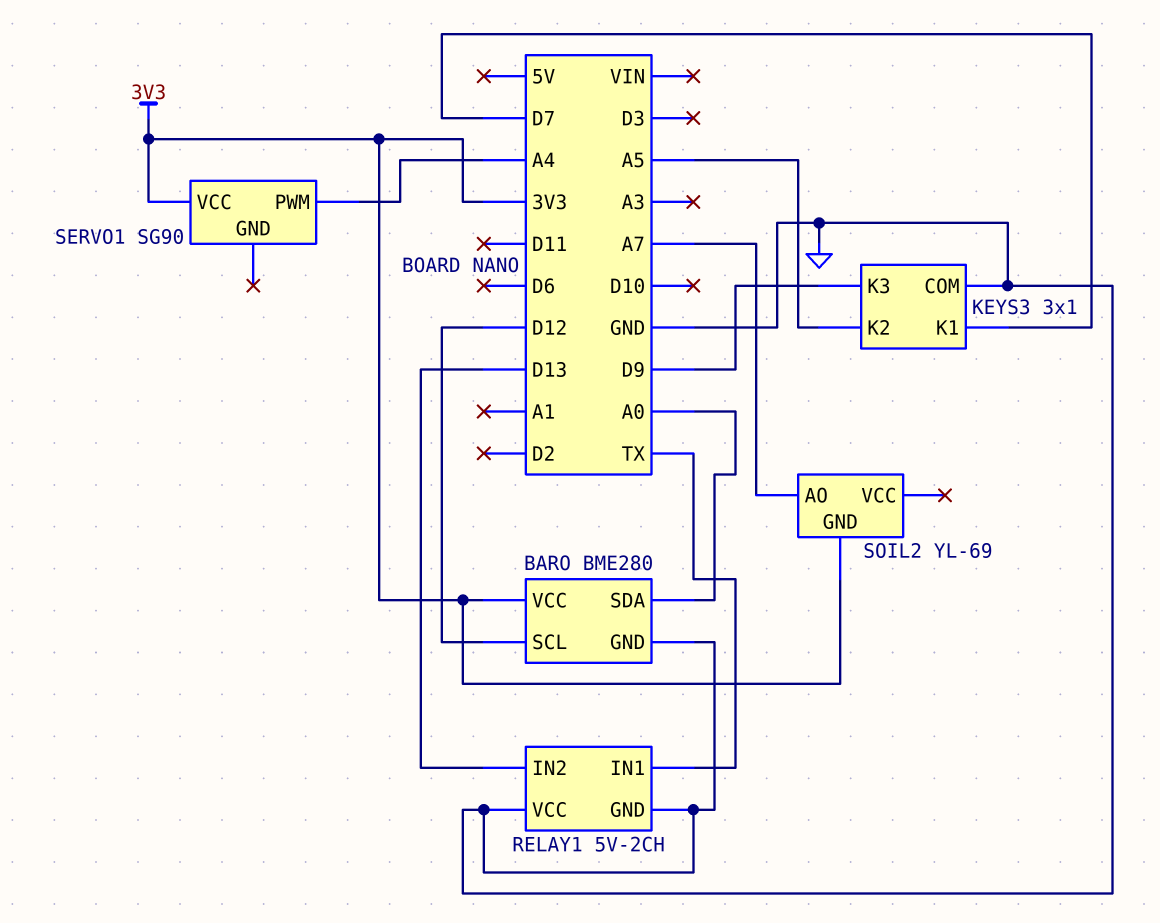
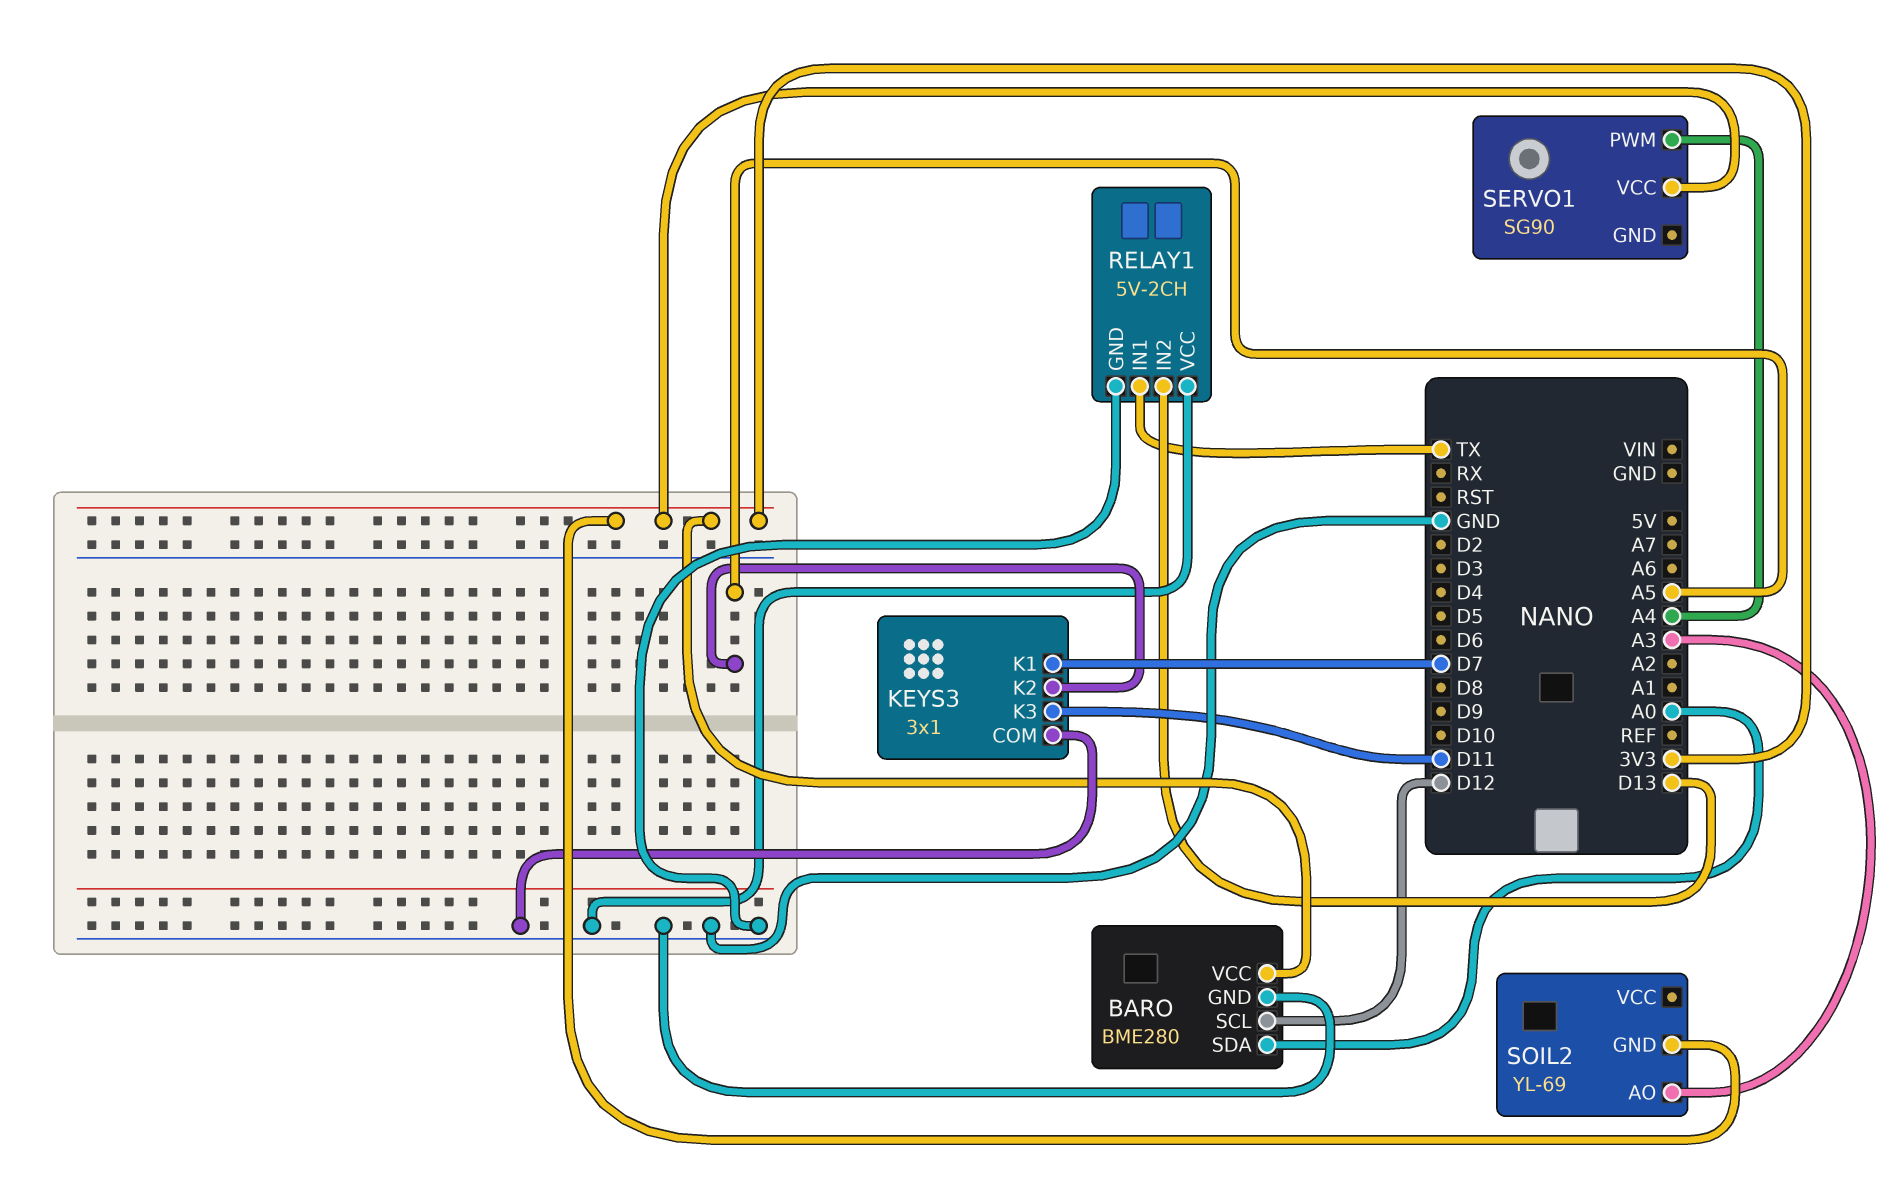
KEYS3 pin K3: D9 -> D11
SOIL2 pin AO: A7 -> A3

